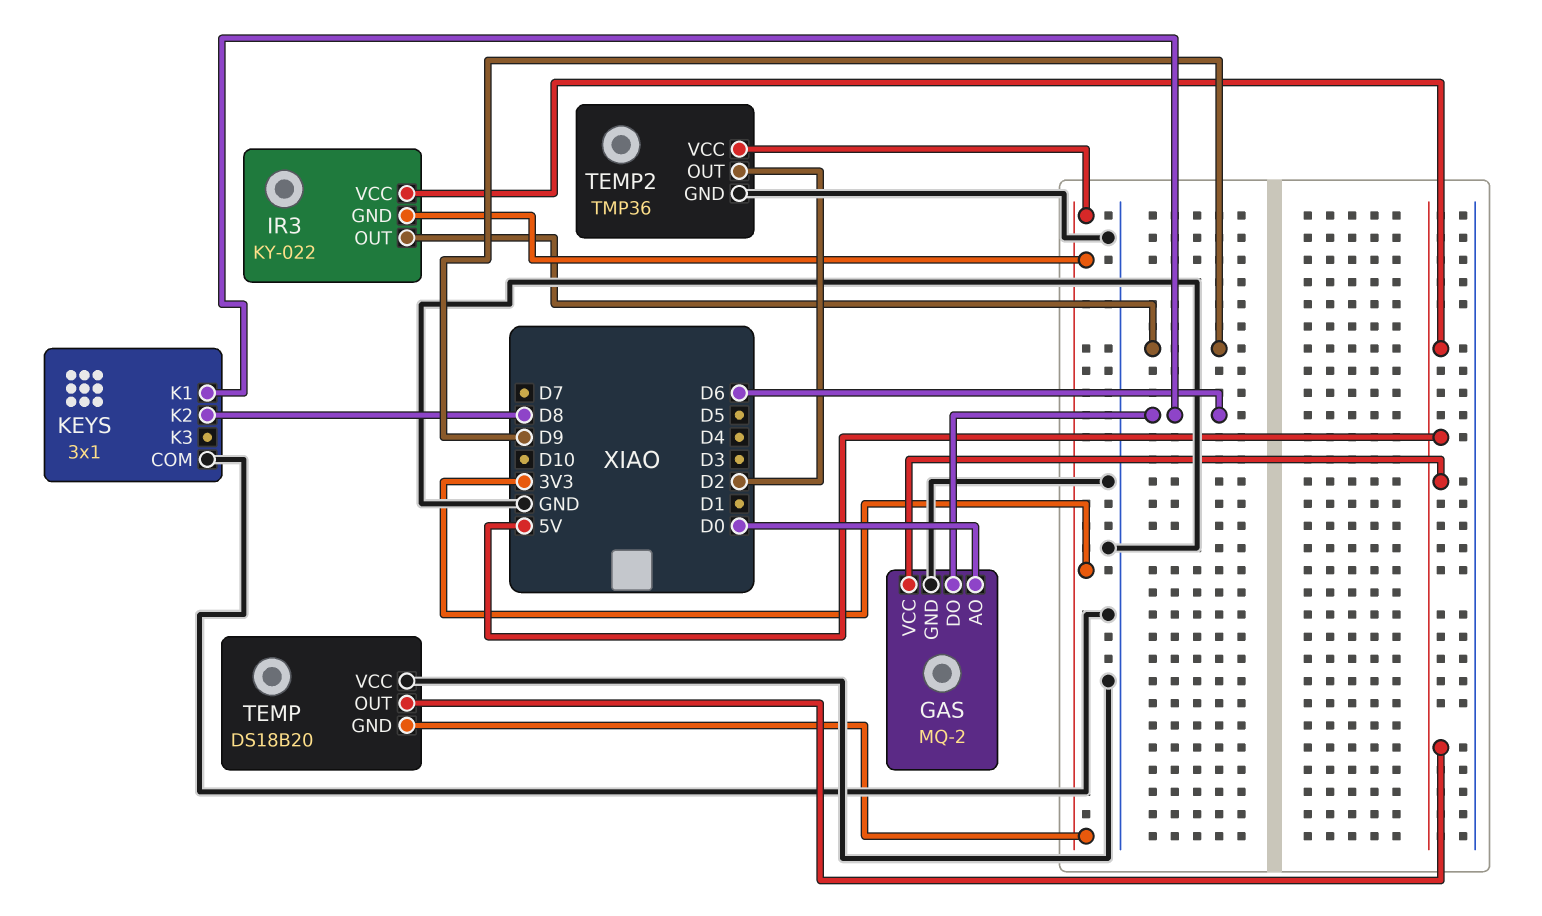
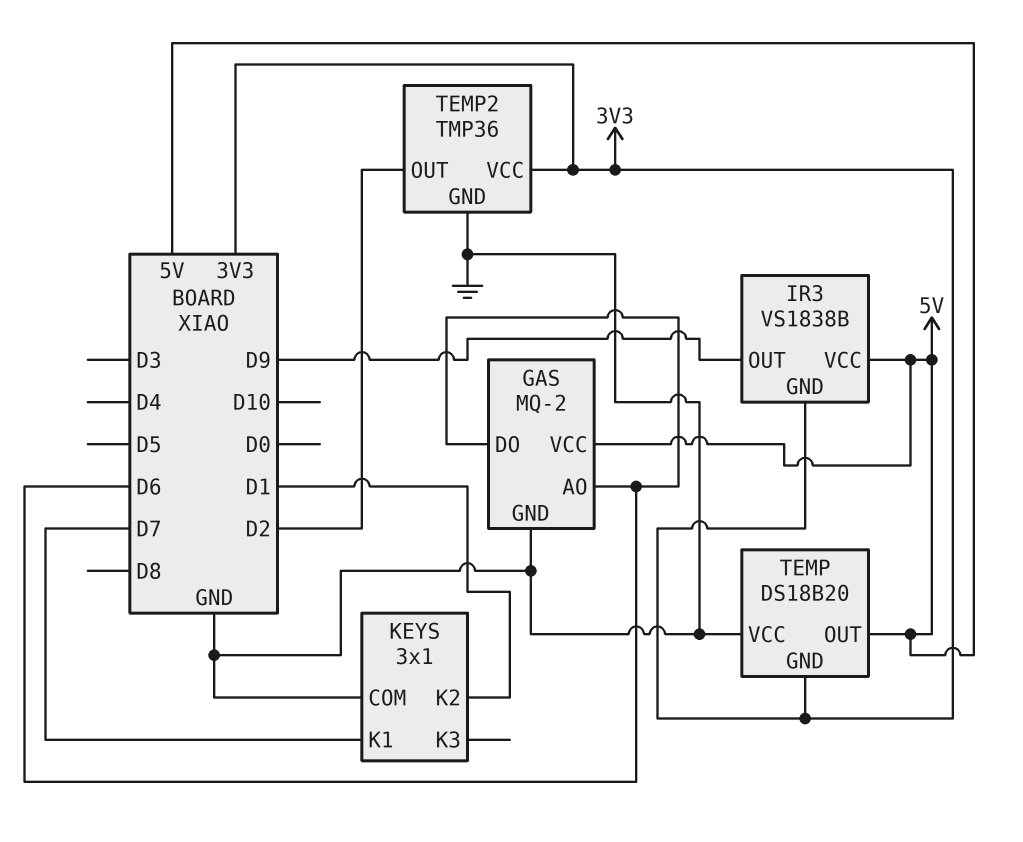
GAS pin AO: D0 -> D6
IR3: KY-022 -> VS1838B
KEYS pin K1: D6 -> D7
KEYS pin K2: D8 -> D1

